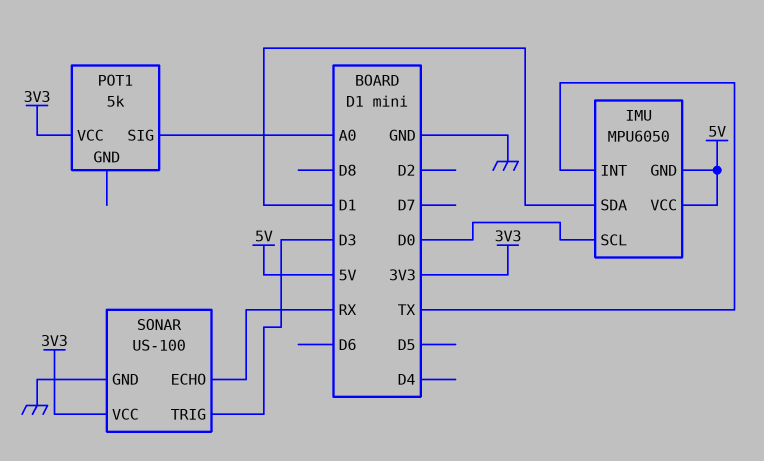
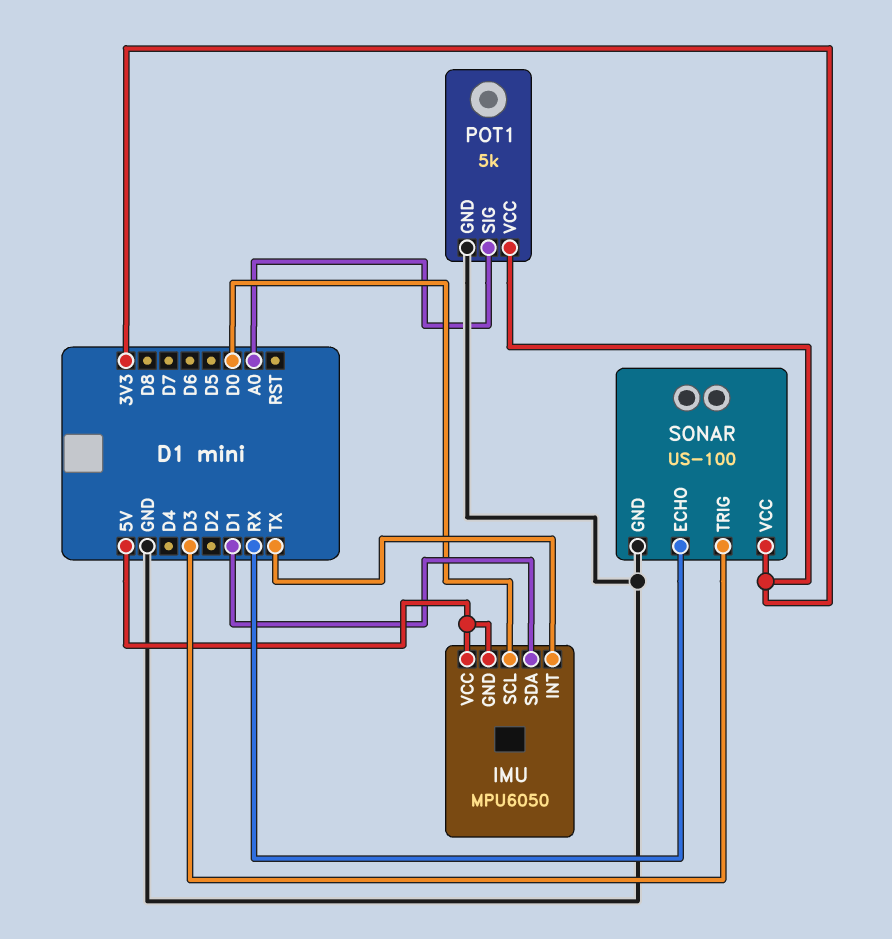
POT1 pin GND: none -> GND

